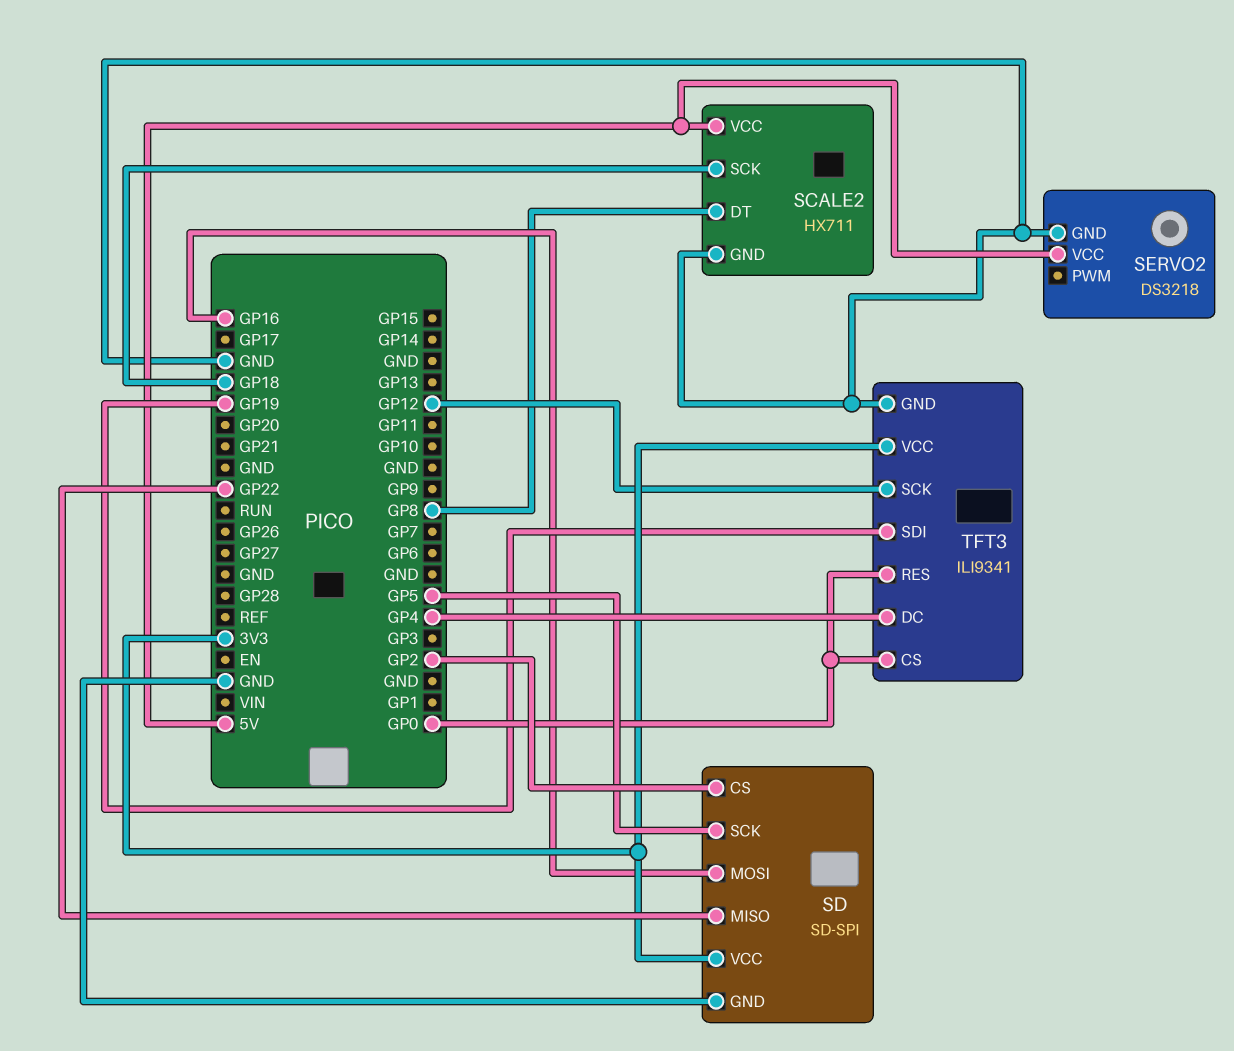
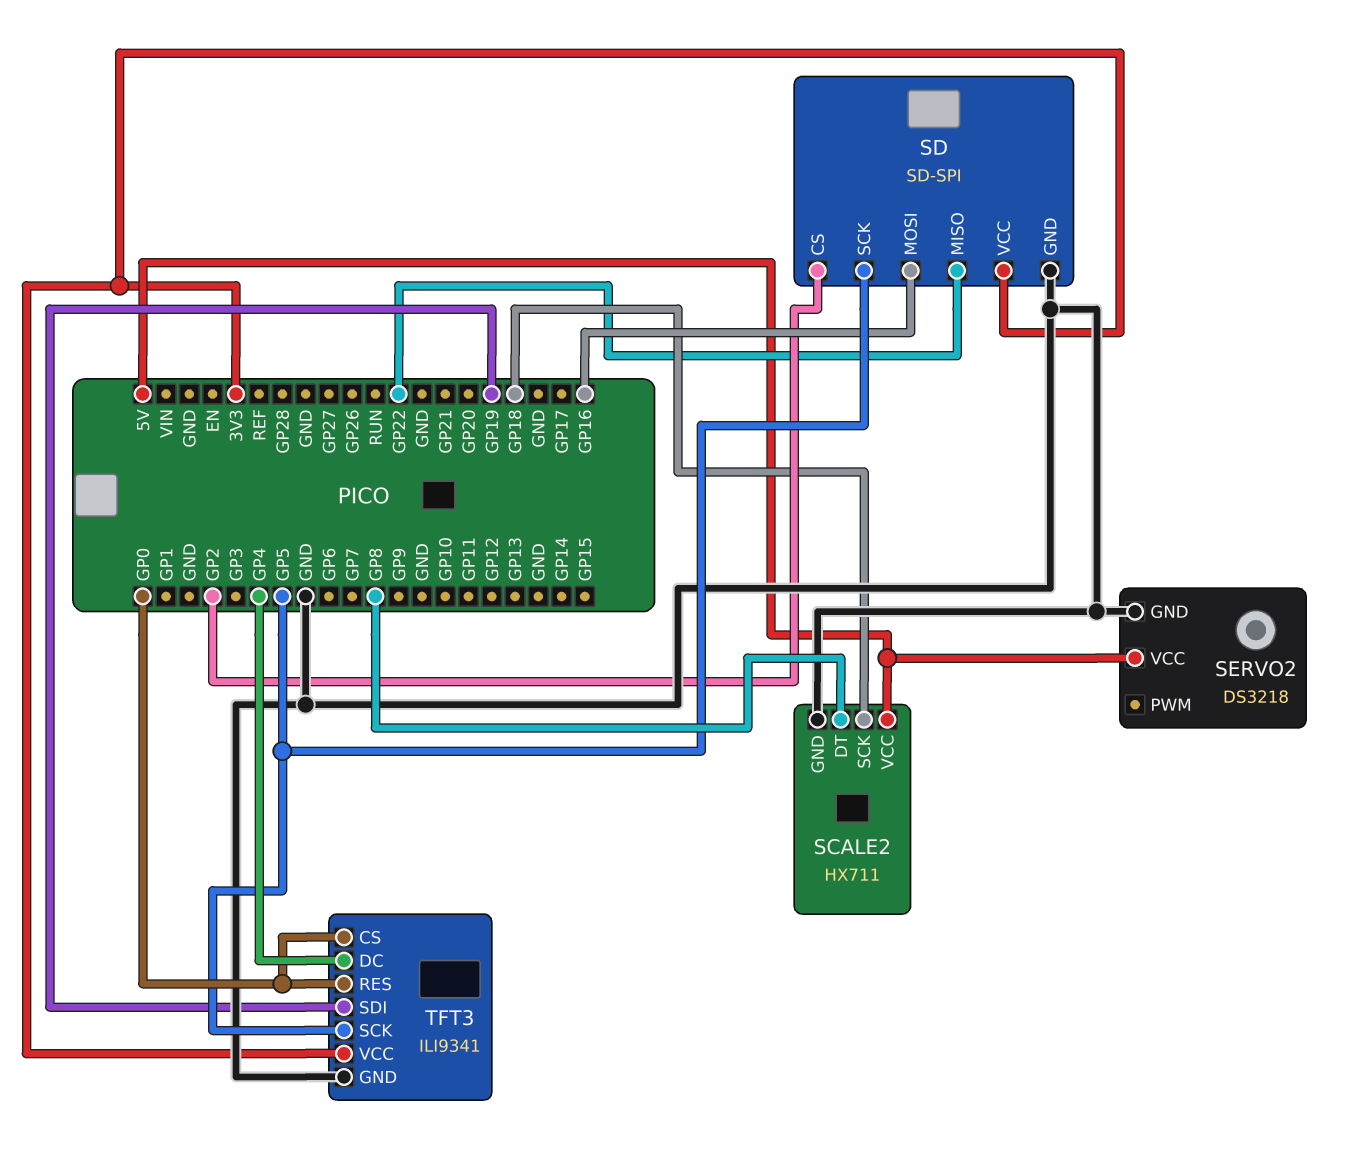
TFT3 pin SCK: GP12 -> GP5

